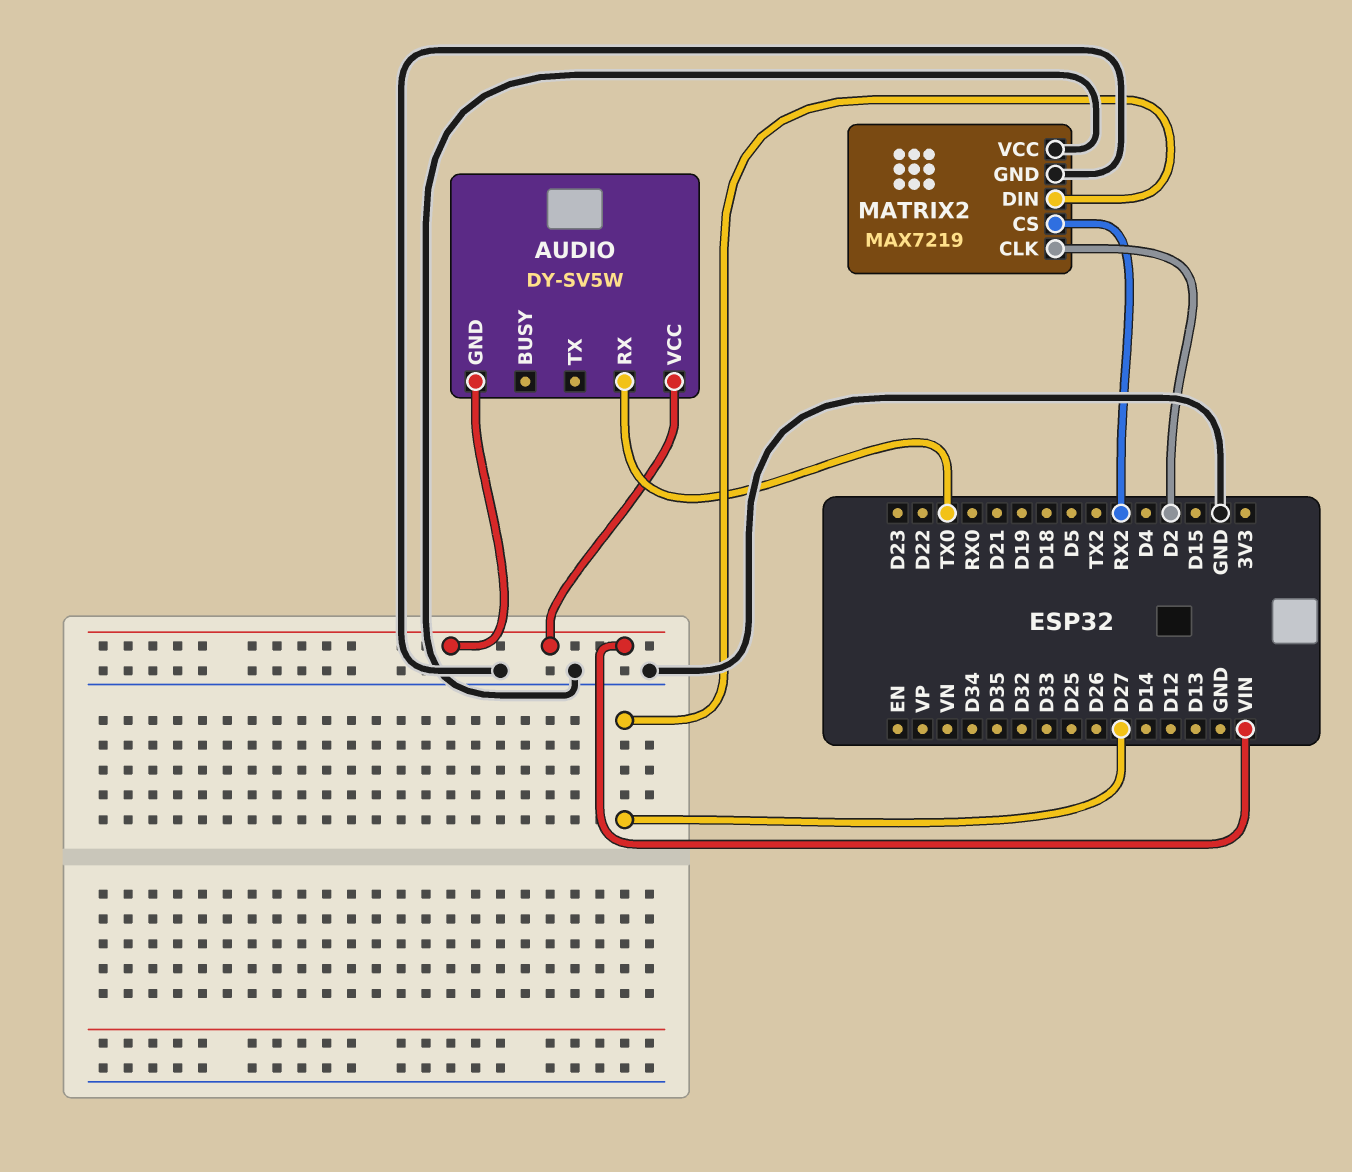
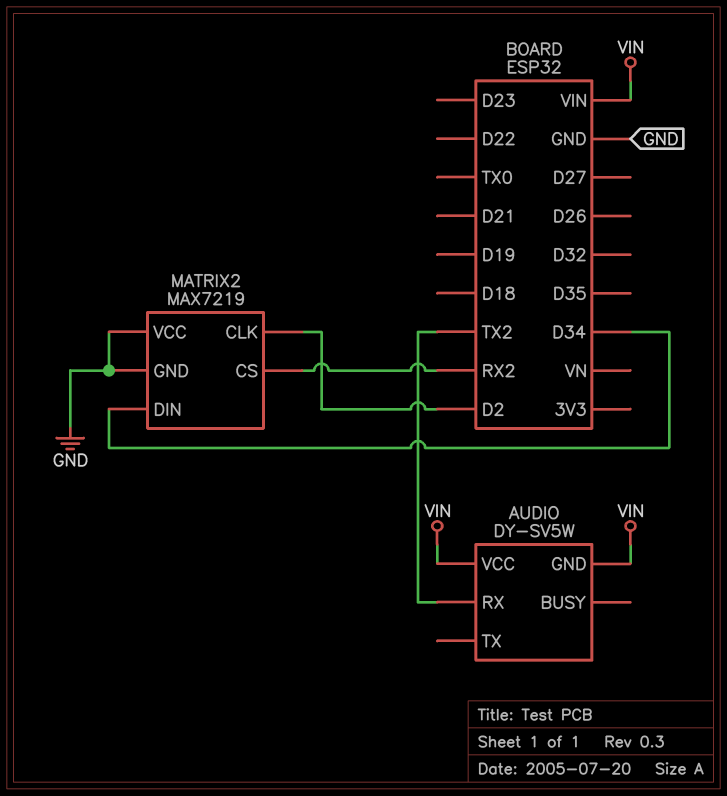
AUDIO pin RX: TX0 -> TX2
MATRIX2 pin DIN: D27 -> D34

